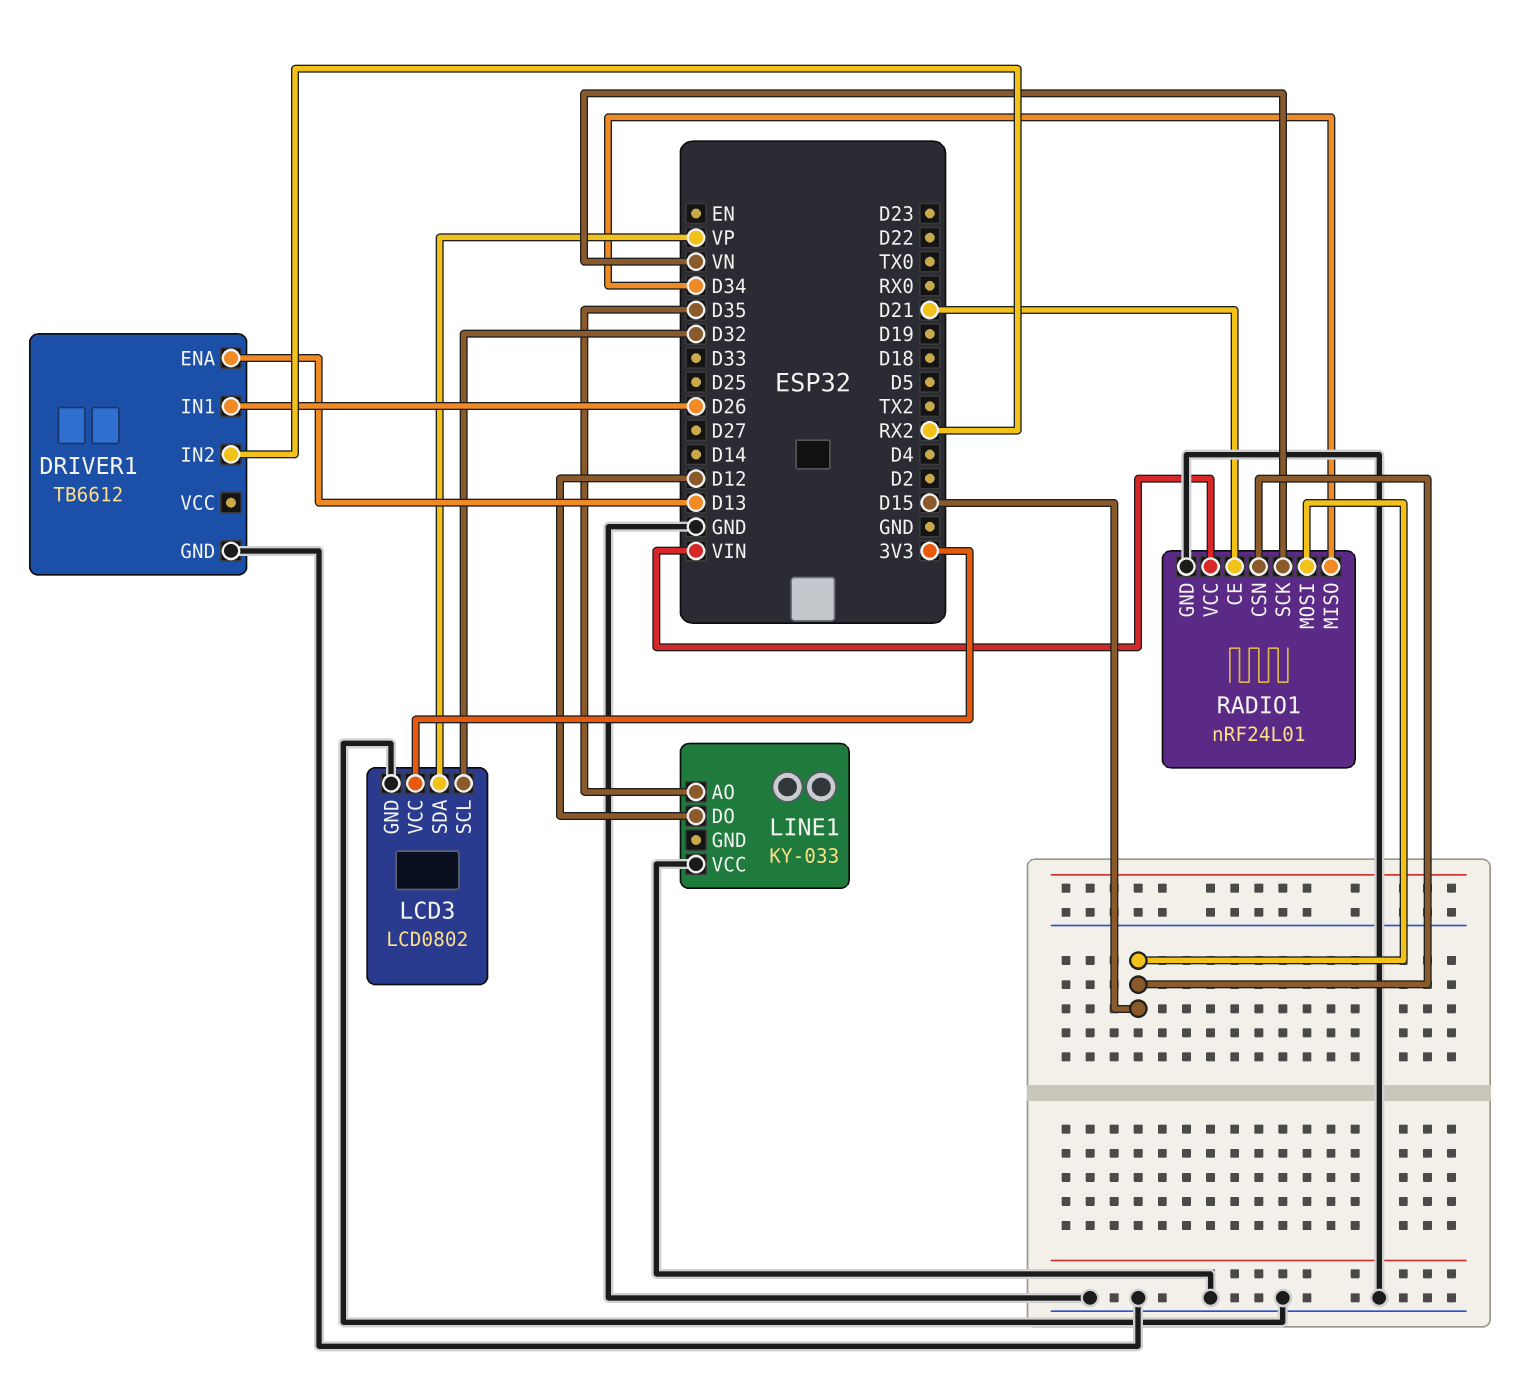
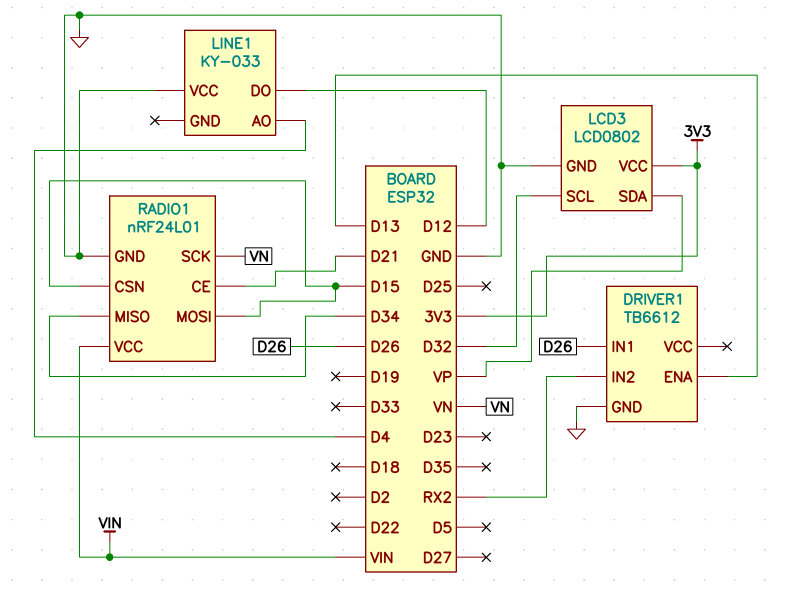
LINE1 pin AO: D35 -> D4

